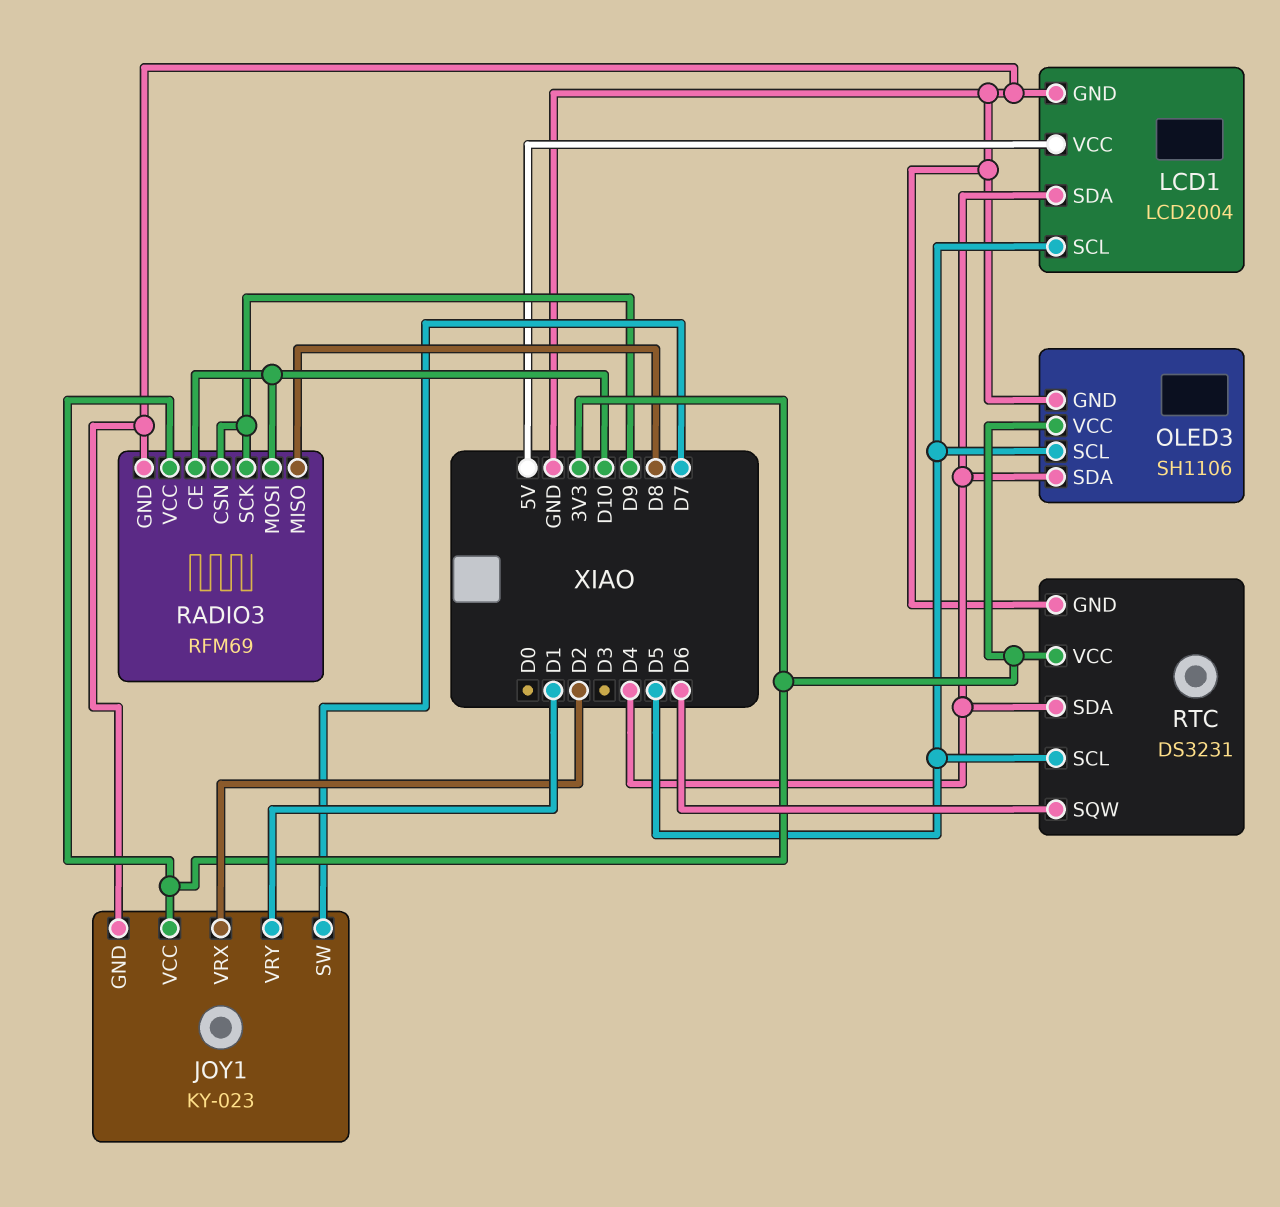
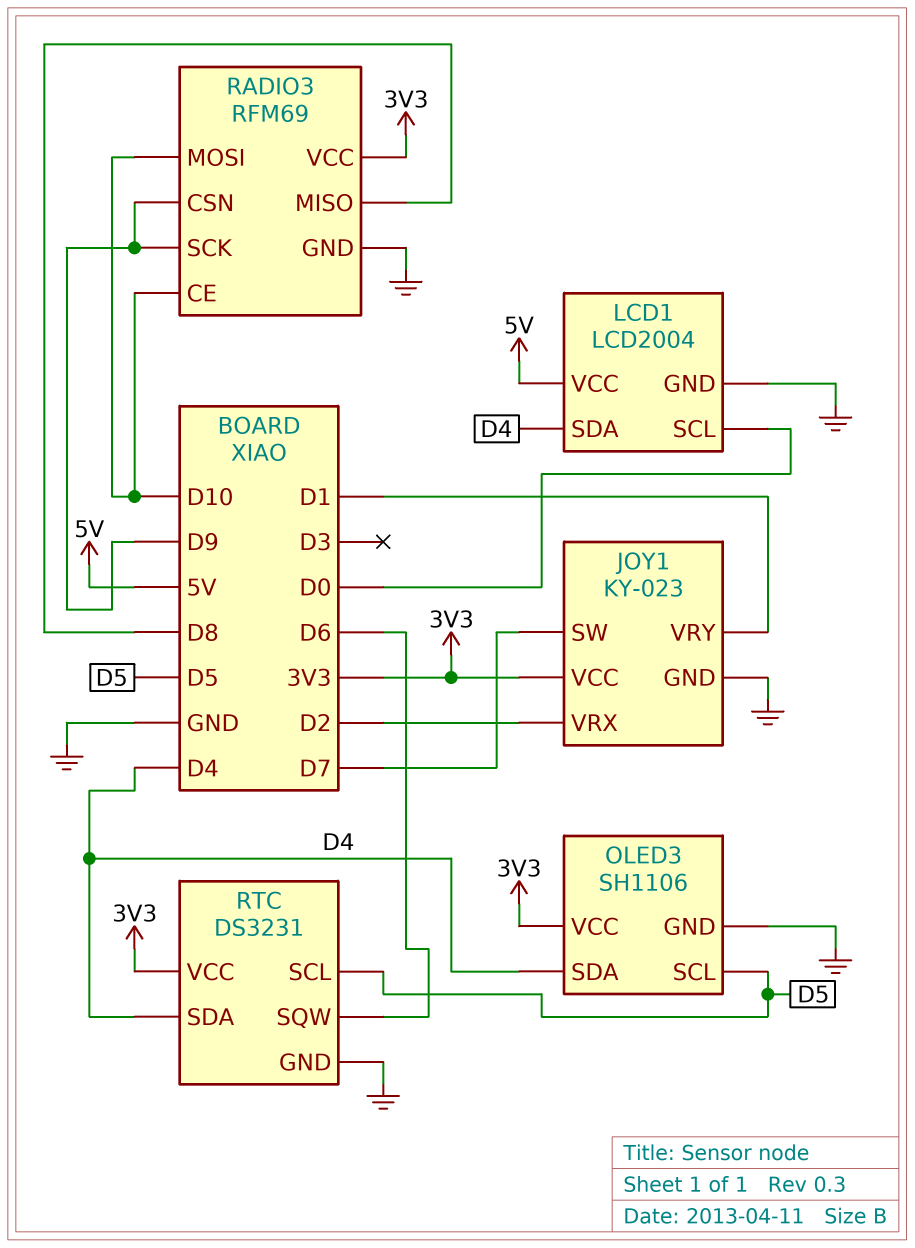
LCD1 pin SCL: D5 -> D0

